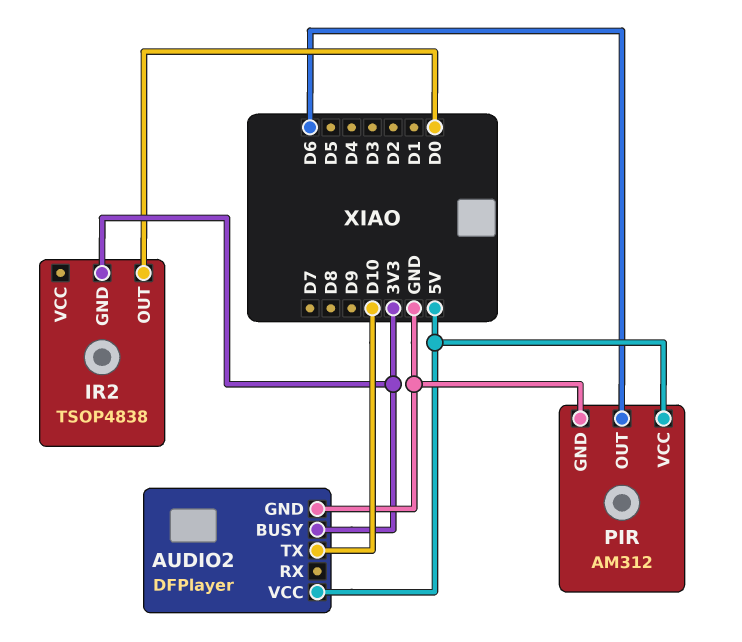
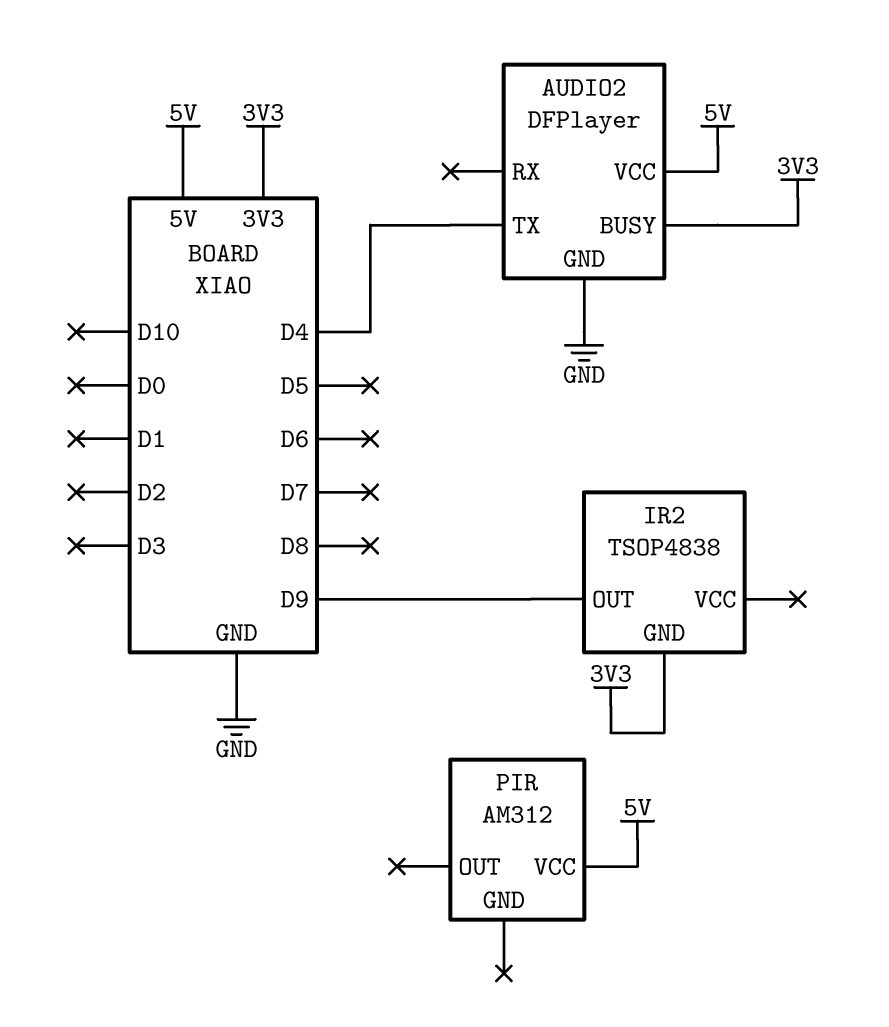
AUDIO2 pin TX: D10 -> D4
IR2 pin OUT: D0 -> D9
PIR pin GND: GND -> none
PIR pin OUT: D6 -> none

